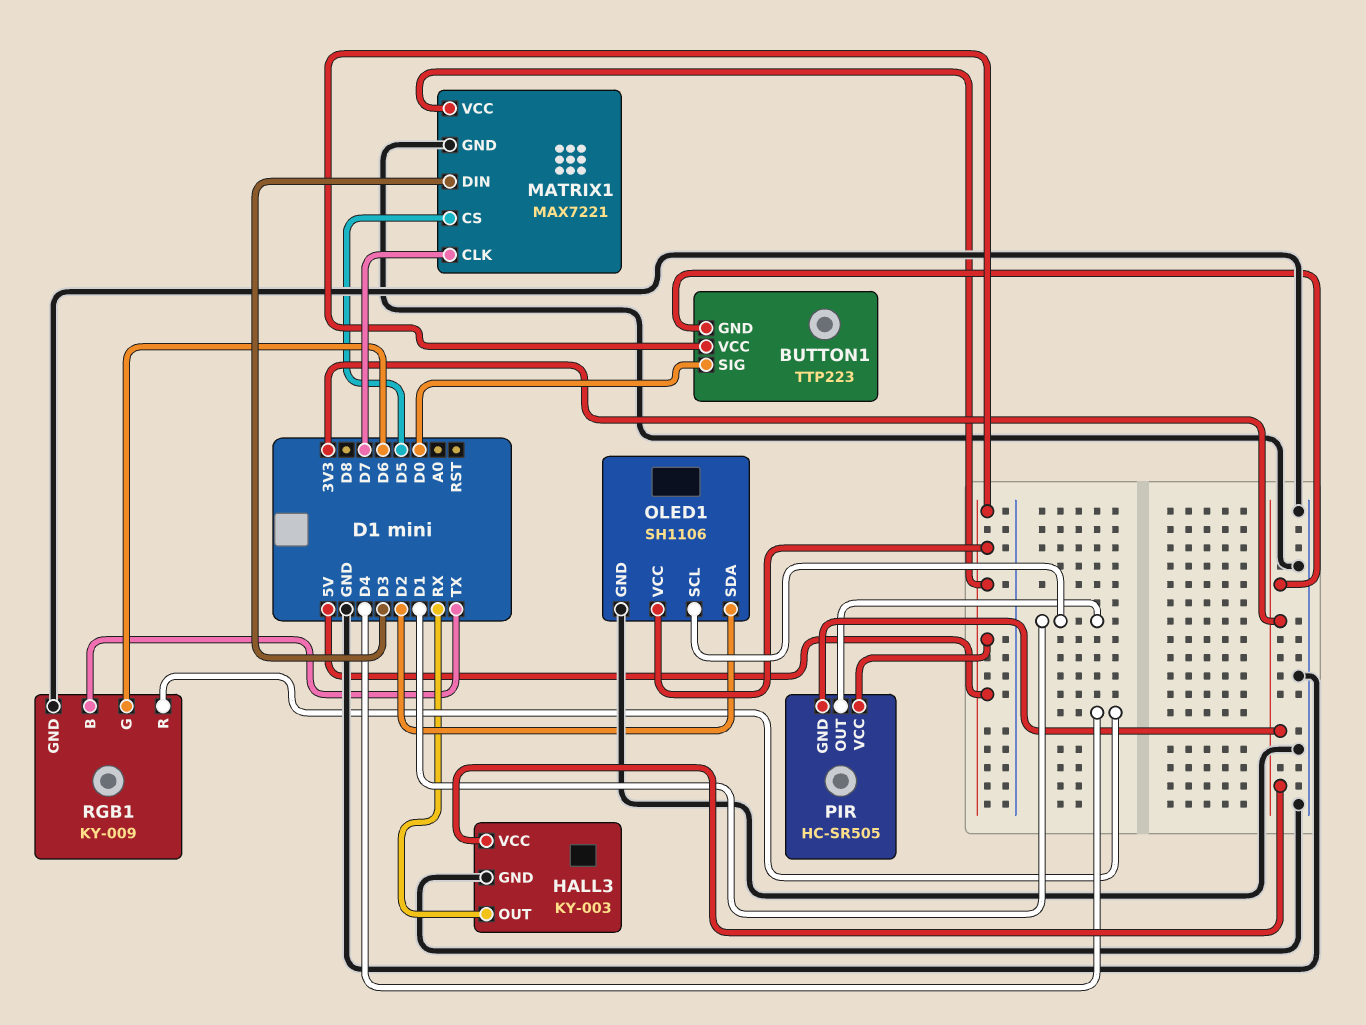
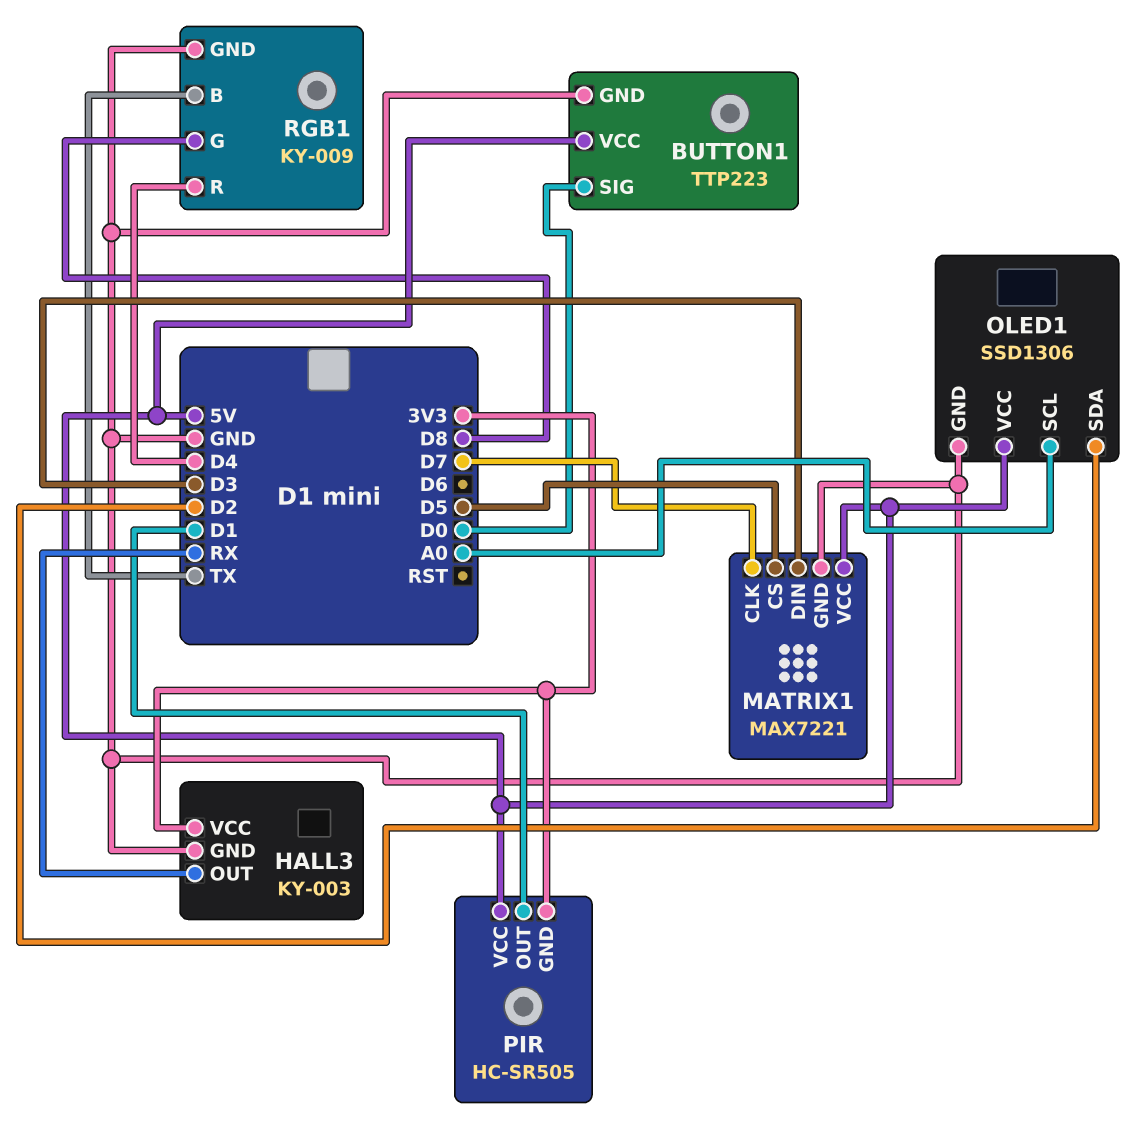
BUTTON1 pin GND: 3V3 -> GND
OLED1: SH1106 -> SSD1306
OLED1 pin SCL: D1 -> A0
RGB1 pin G: D6 -> D8

